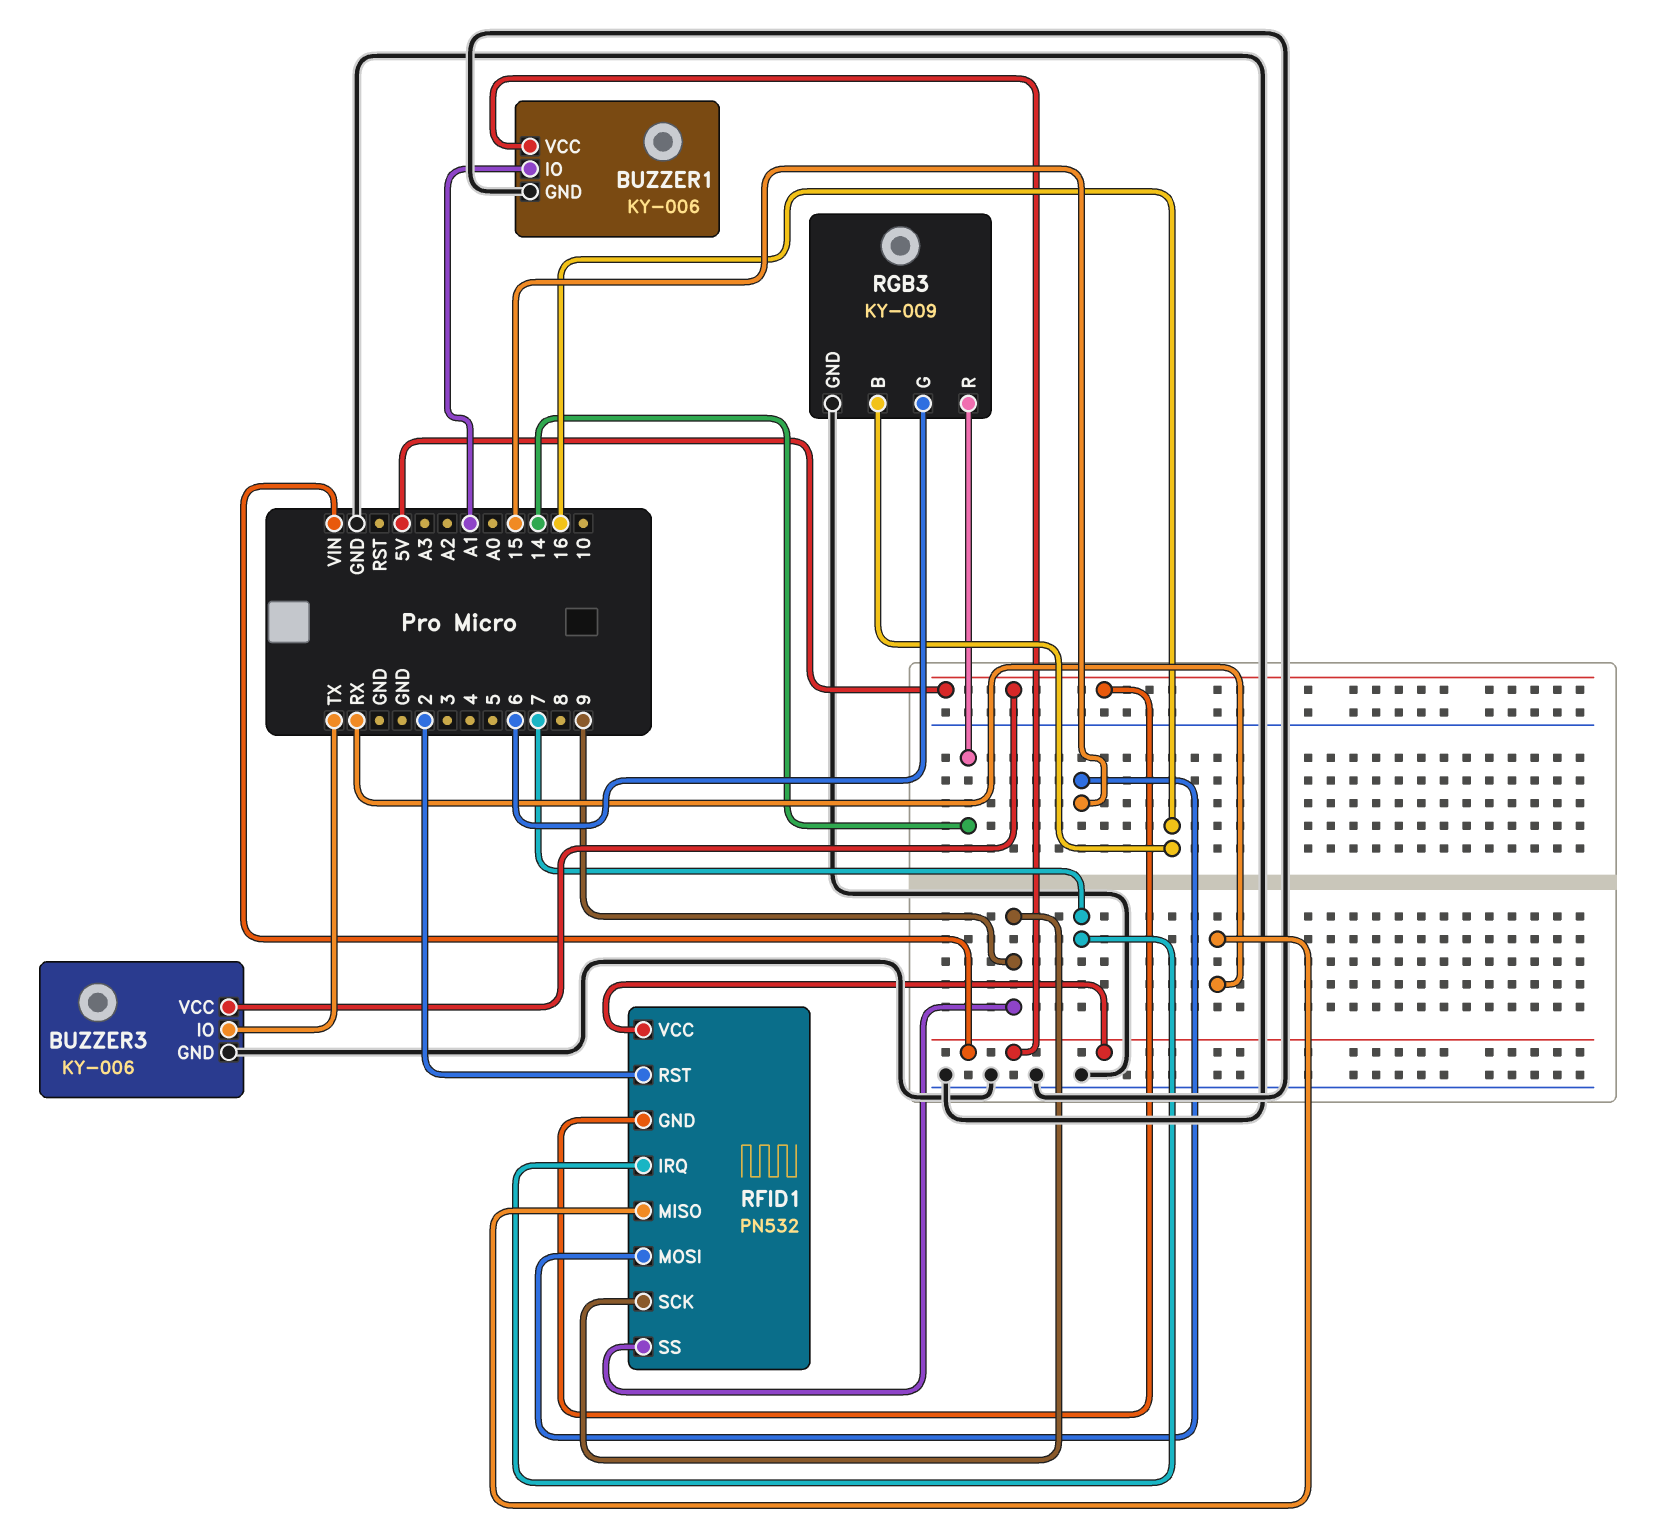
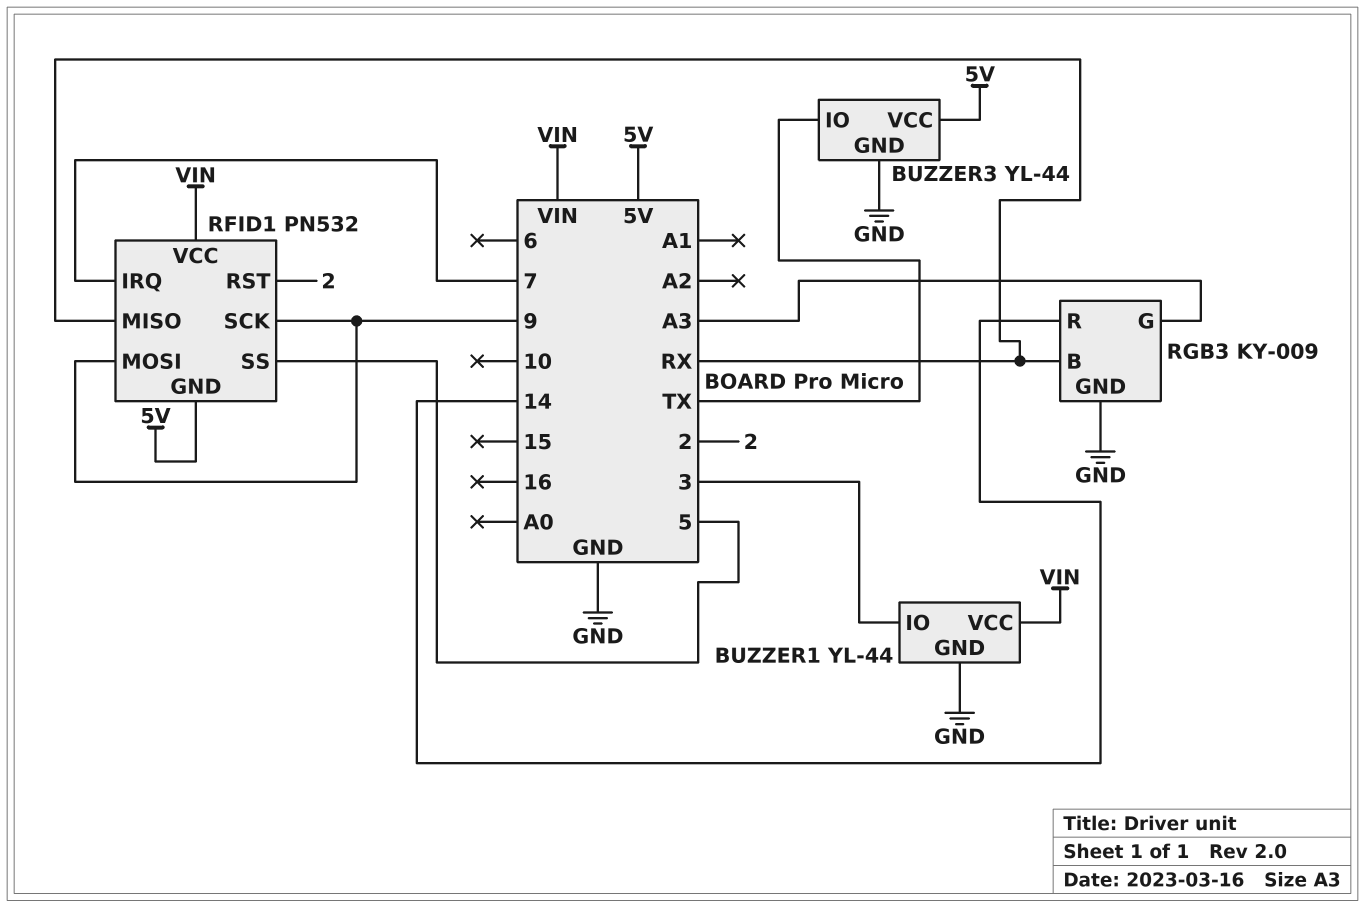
BUZZER1: KY-006 -> YL-44
BUZZER1 pin IO: A1 -> 3
BUZZER3: KY-006 -> YL-44
RFID1 pin MOSI: 15 -> 9
RFID1 pin SS: 9 -> 5
RGB3 pin B: 16 -> RX
RGB3 pin G: 6 -> A3

